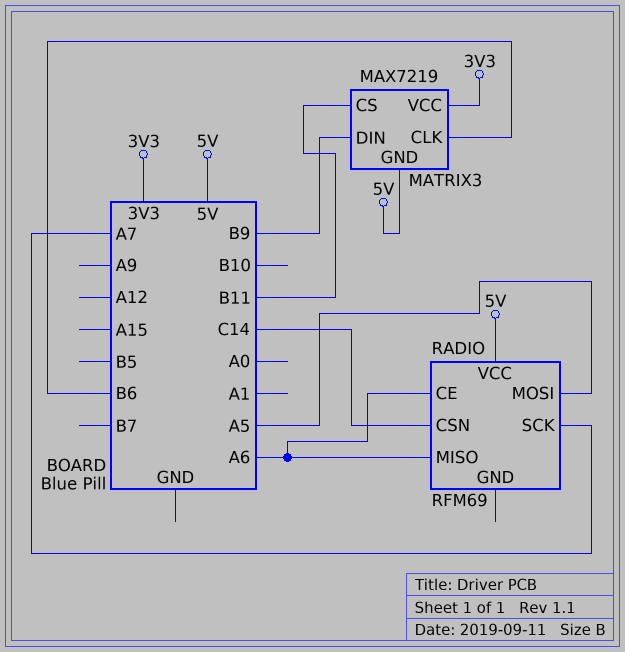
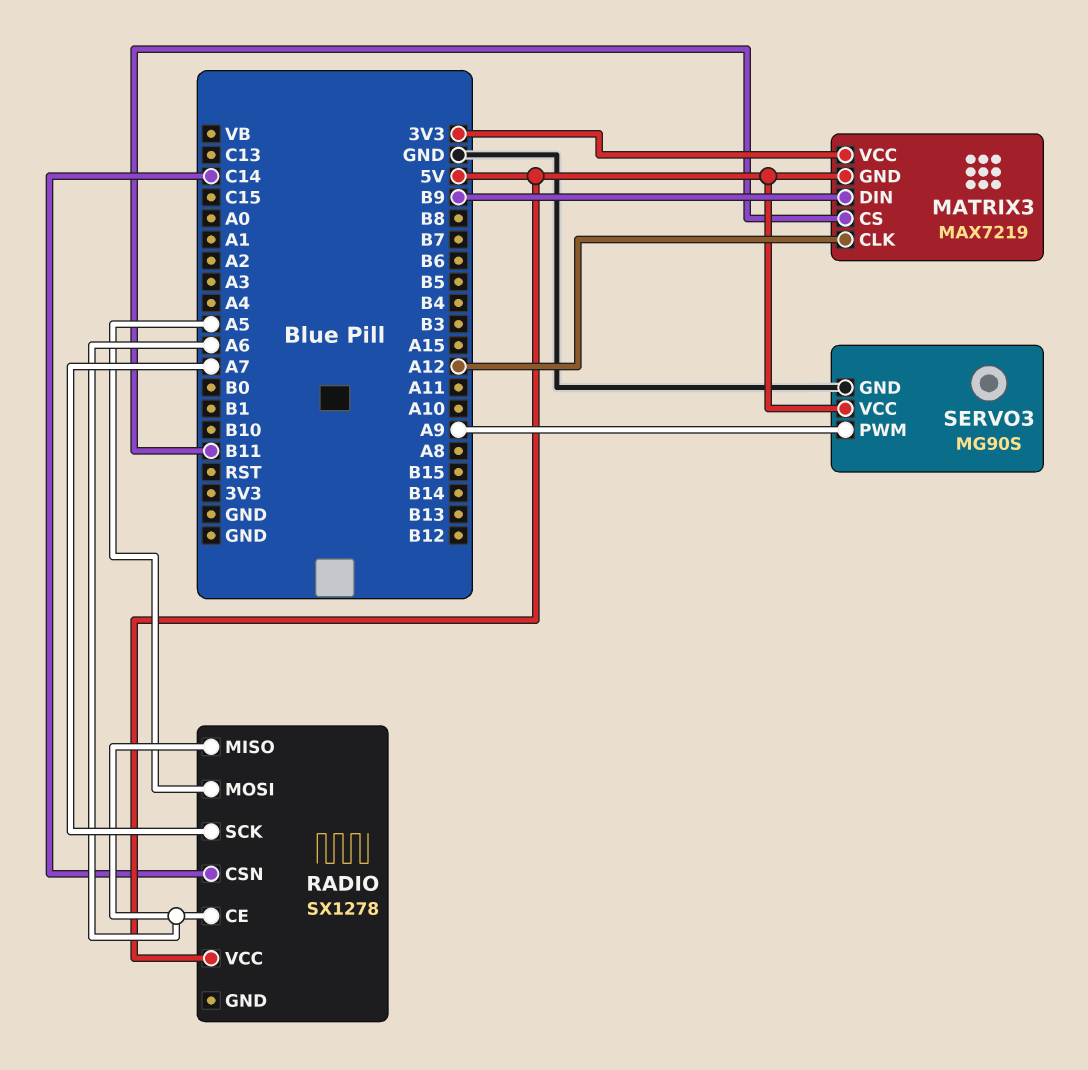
MATRIX3 pin CLK: B6 -> A12
RADIO: RFM69 -> SX1278
SERVO3: none -> MG90S
SERVO3 pin GND: none -> GND
SERVO3 pin PWM: none -> A9
SERVO3 pin VCC: none -> 5V

